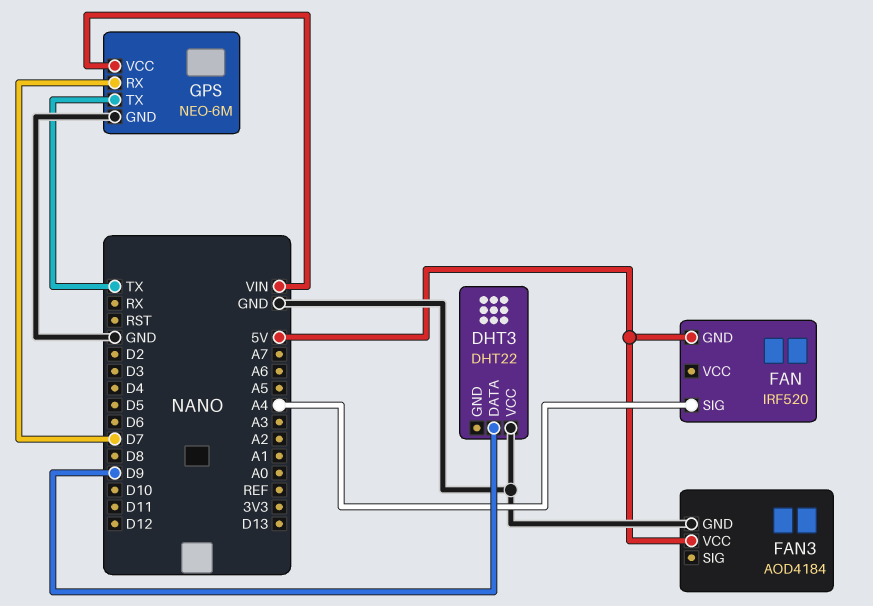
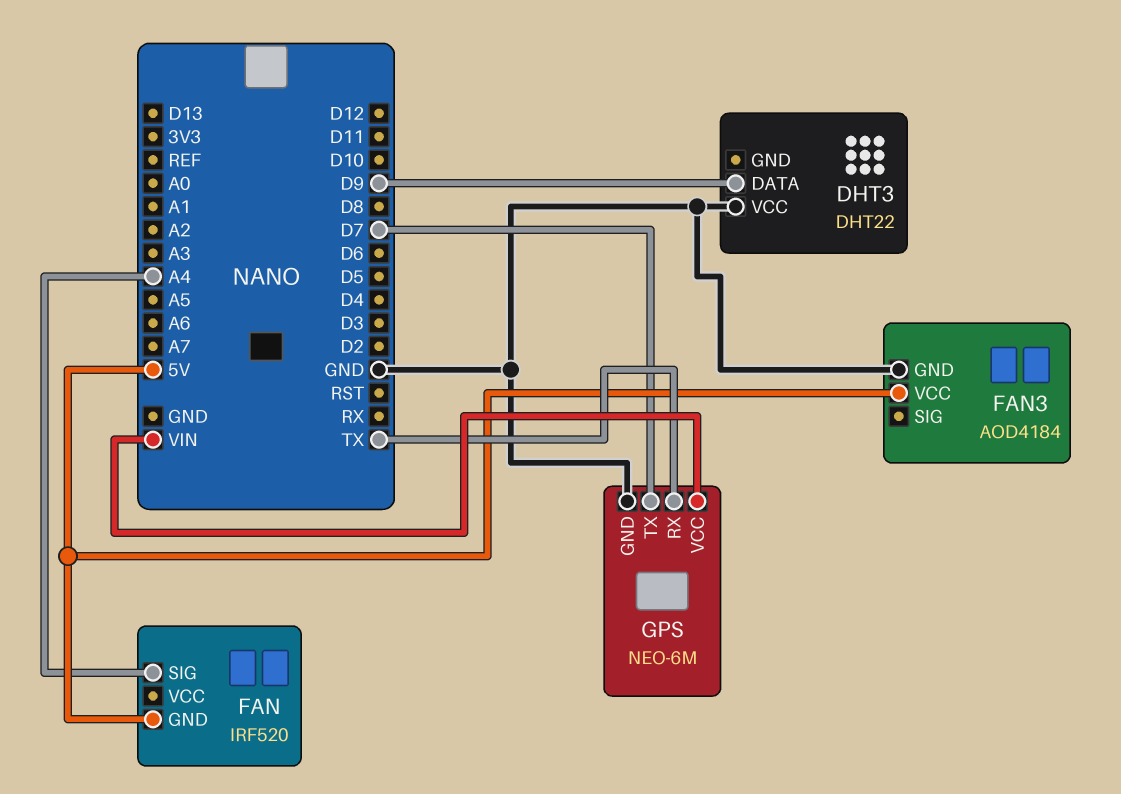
GPS pin RX: D7 -> TX
GPS pin TX: TX -> D7

